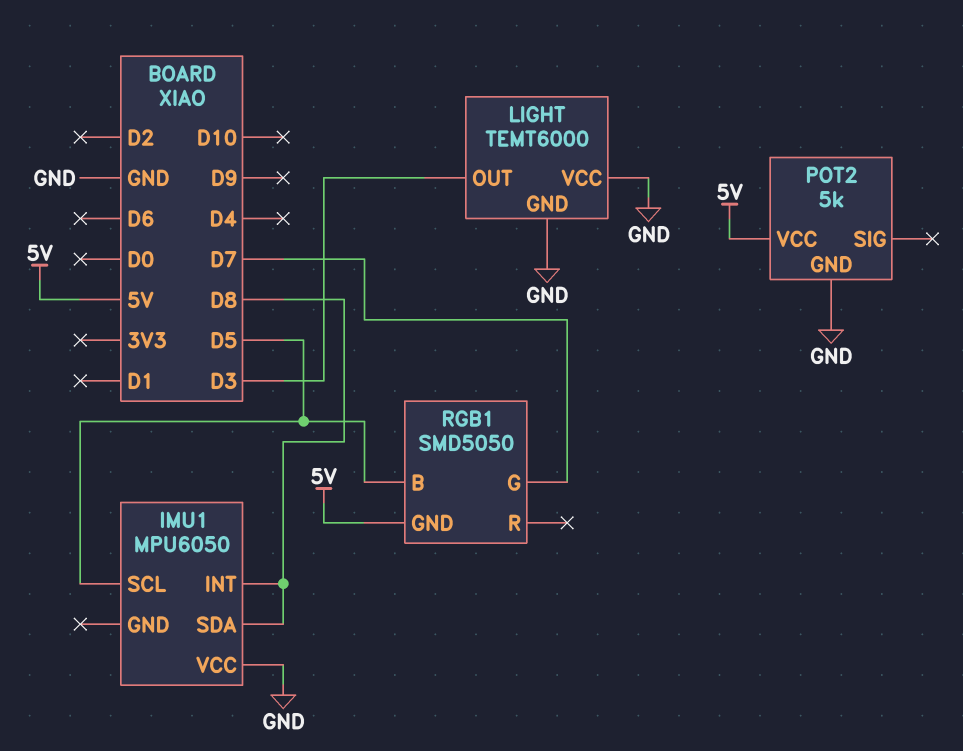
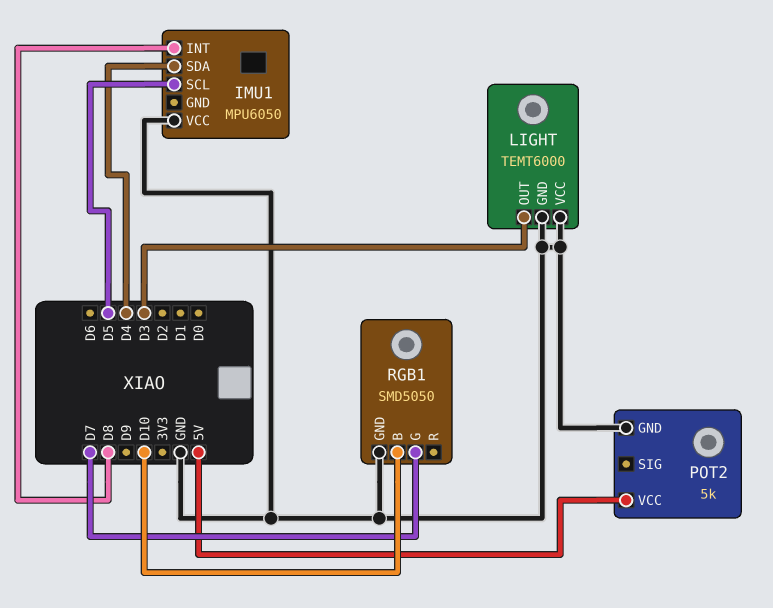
IMU1 pin SDA: D8 -> D4
RGB1 pin B: D5 -> D10
RGB1 pin GND: 5V -> GND

